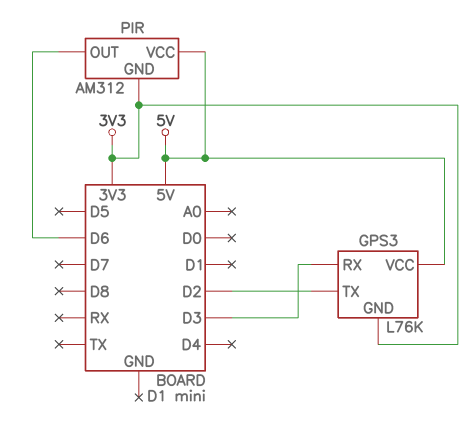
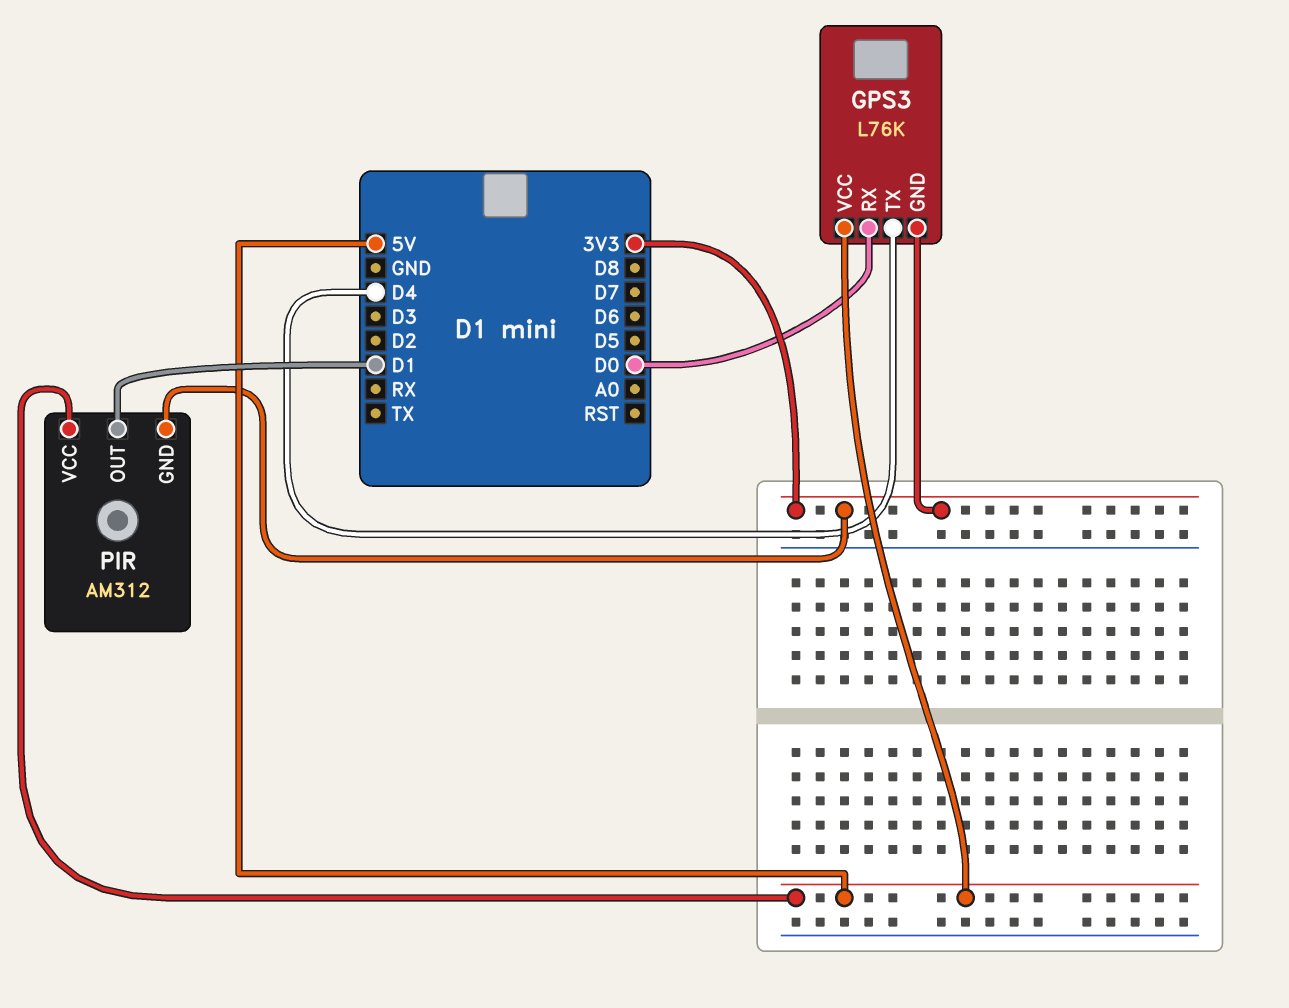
GPS3 pin RX: D3 -> D0
GPS3 pin TX: D2 -> D4
PIR pin OUT: D6 -> D1

